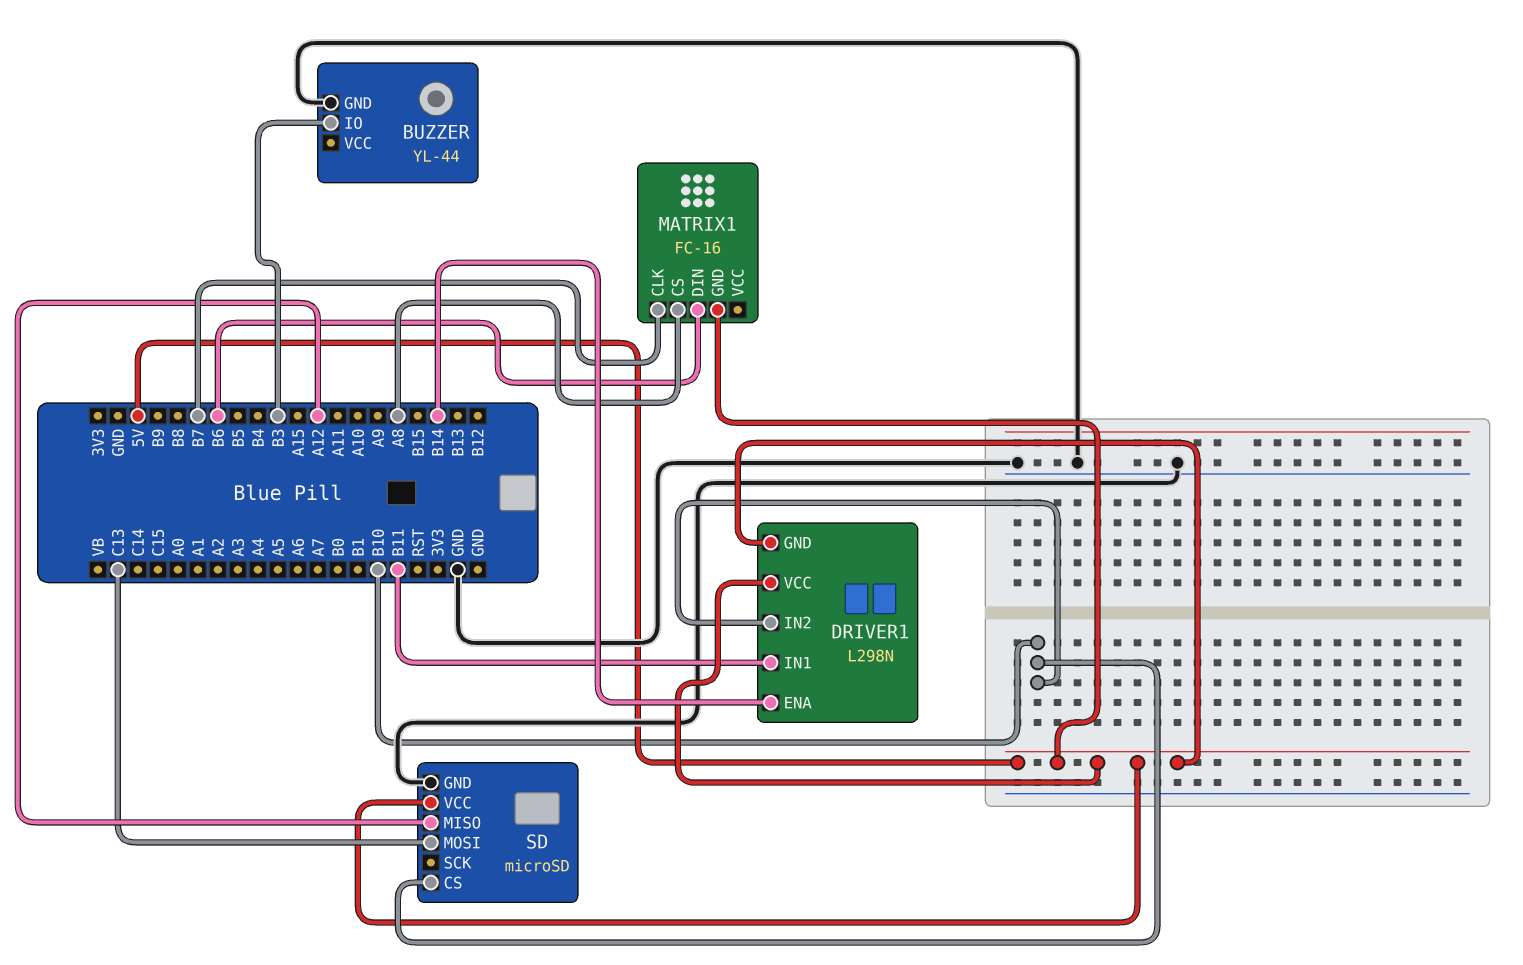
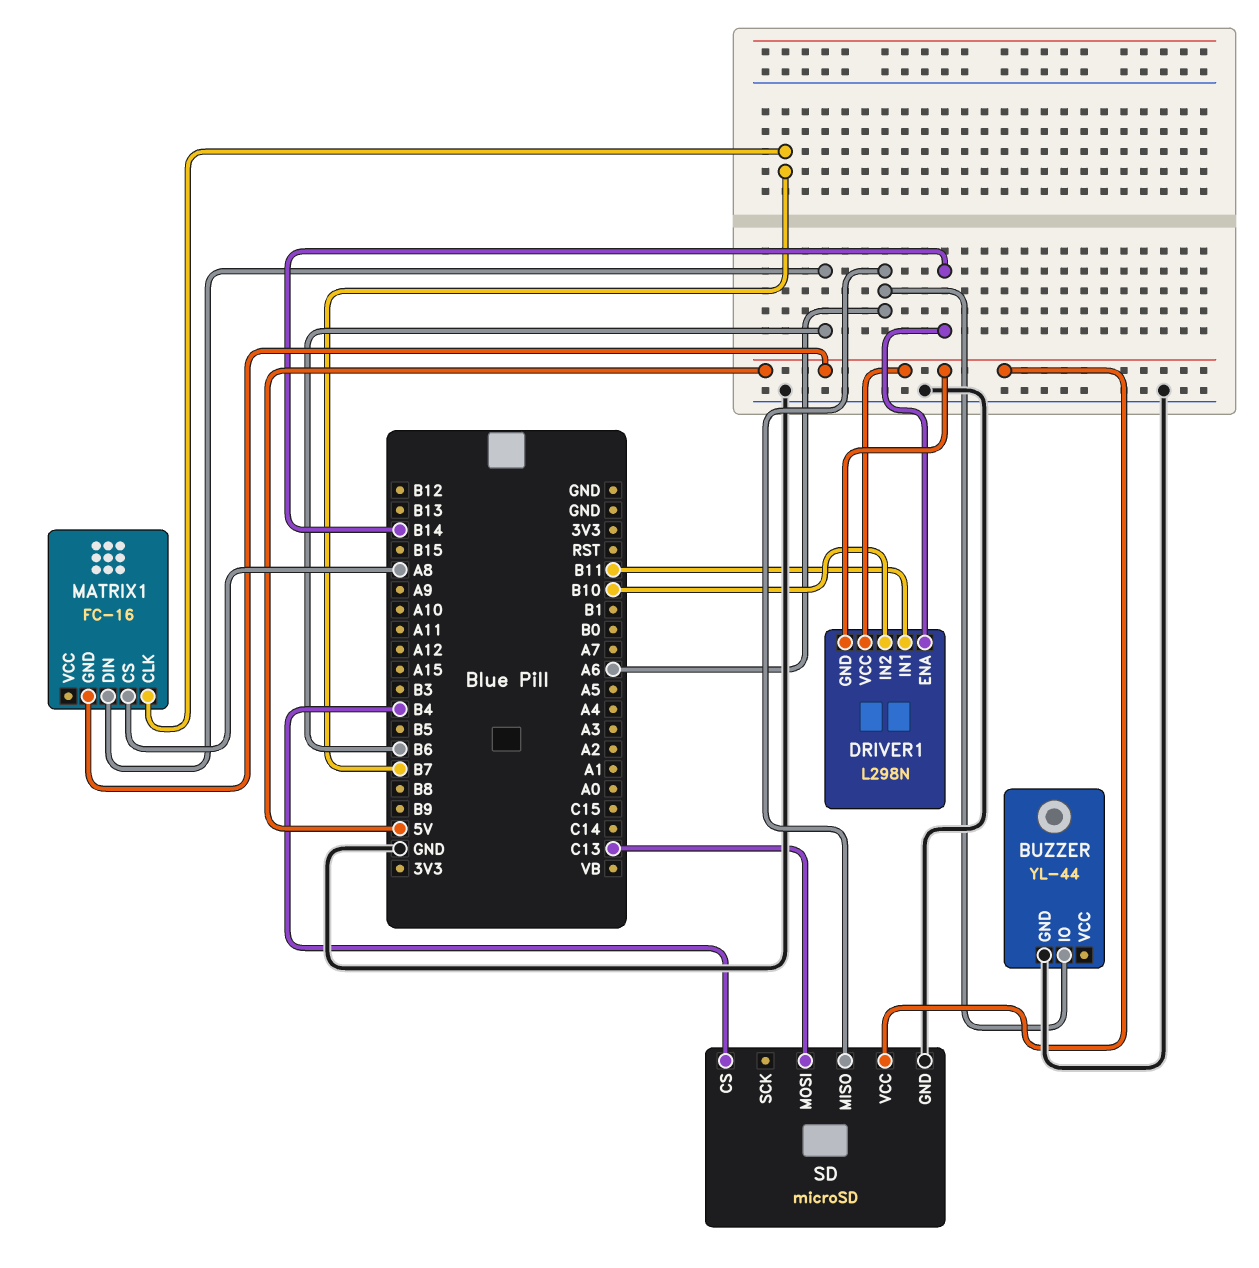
BUZZER pin IO: B3 -> A6
SD pin CS: B10 -> B4
SD pin MISO: A12 -> A6

